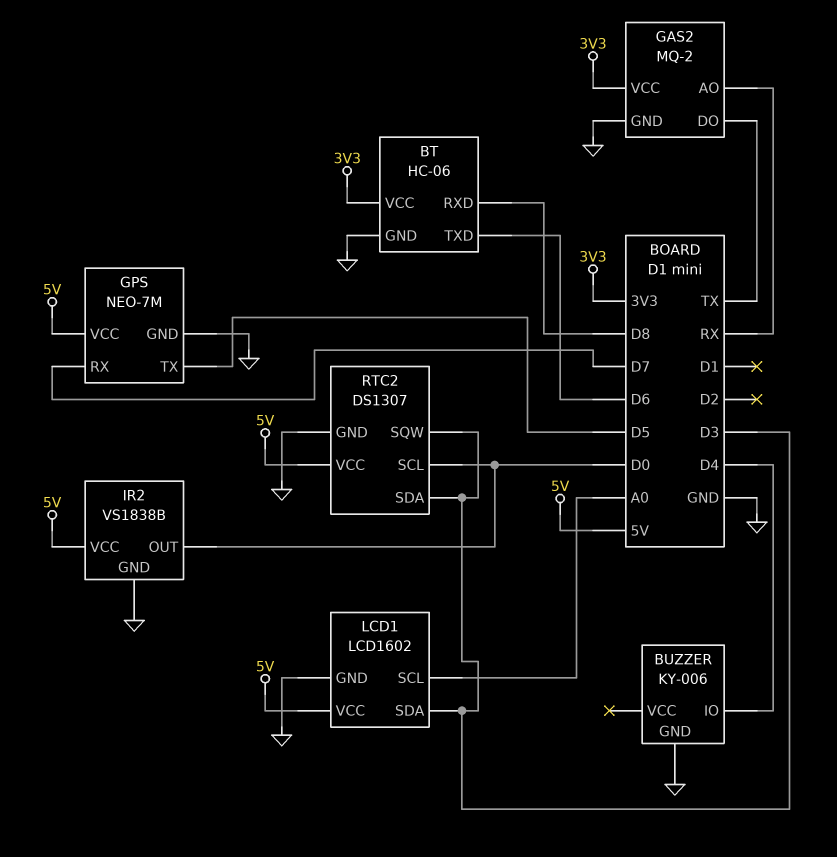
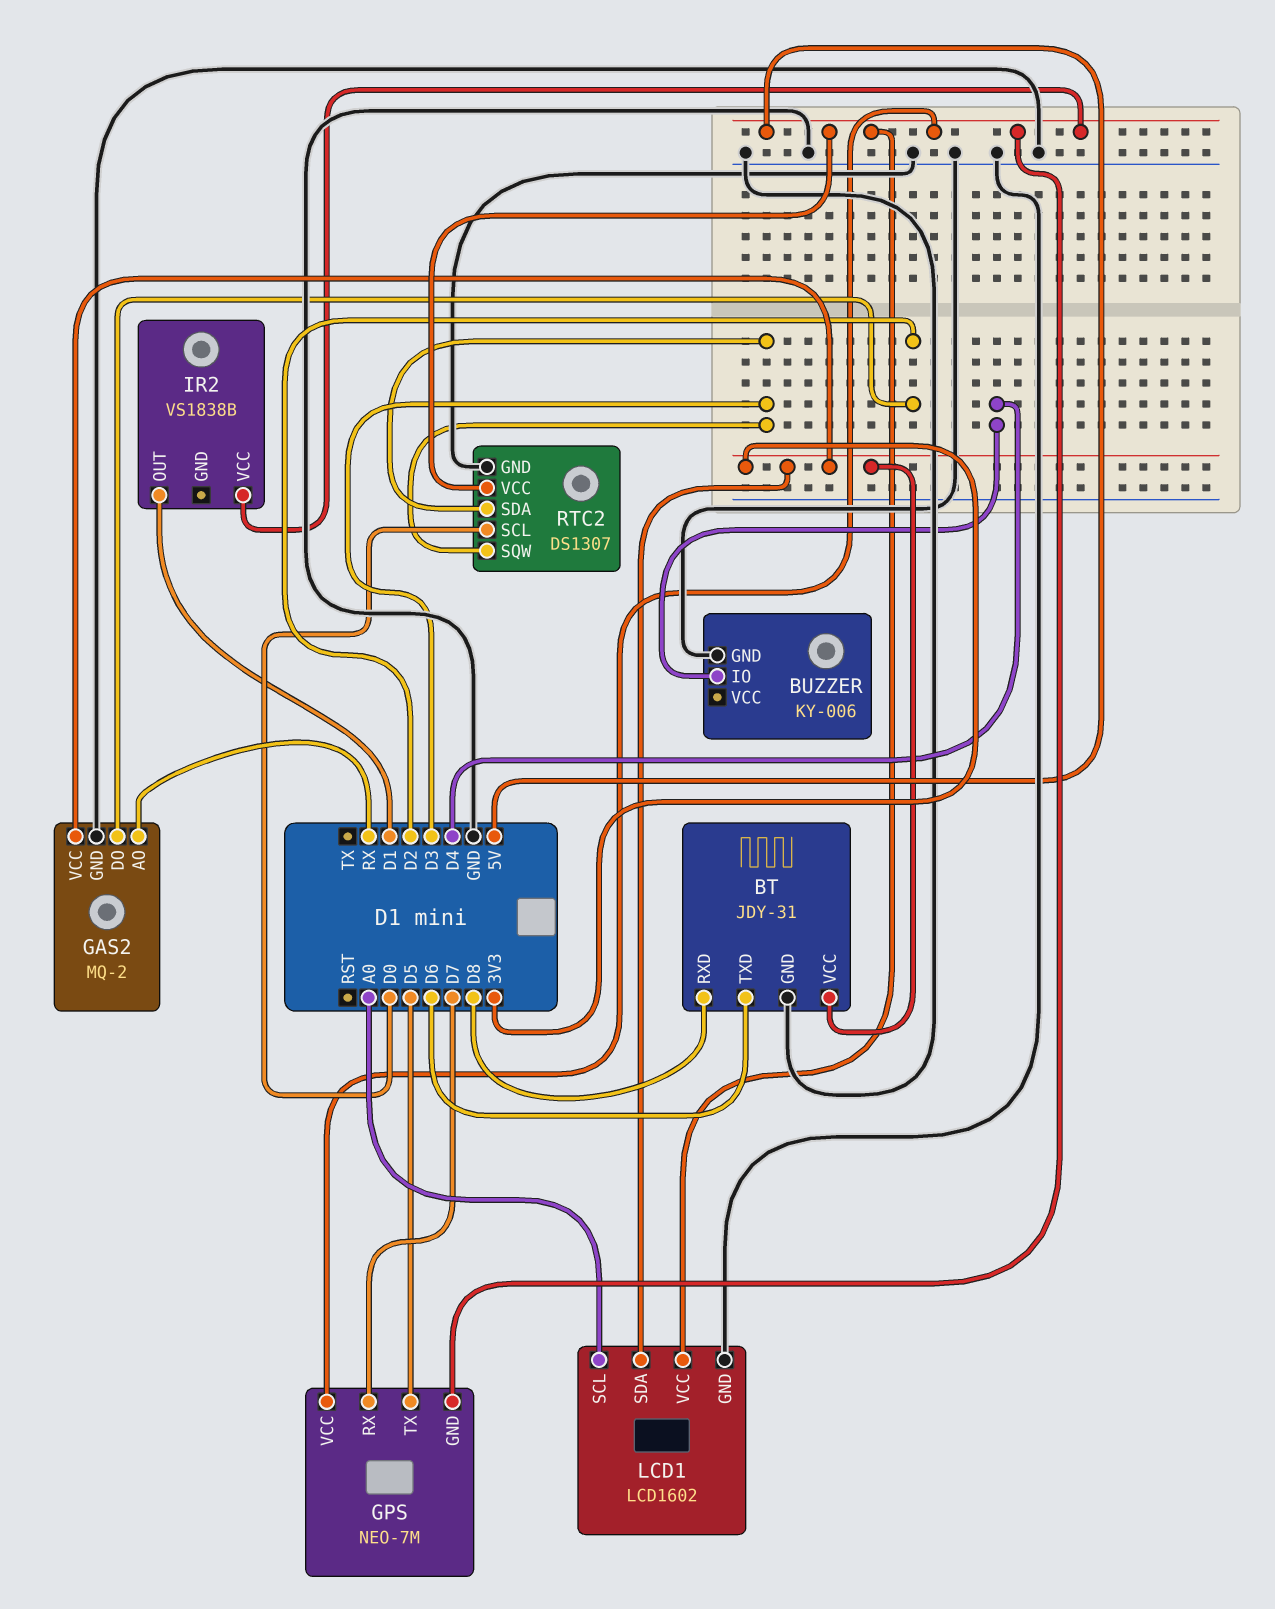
BT: HC-06 -> JDY-31
GAS2 pin DO: TX -> D2
GPS pin GND: GND -> 5V
IR2 pin GND: GND -> none
IR2 pin OUT: D0 -> D1
LCD1 pin SDA: D3 -> 3V3

